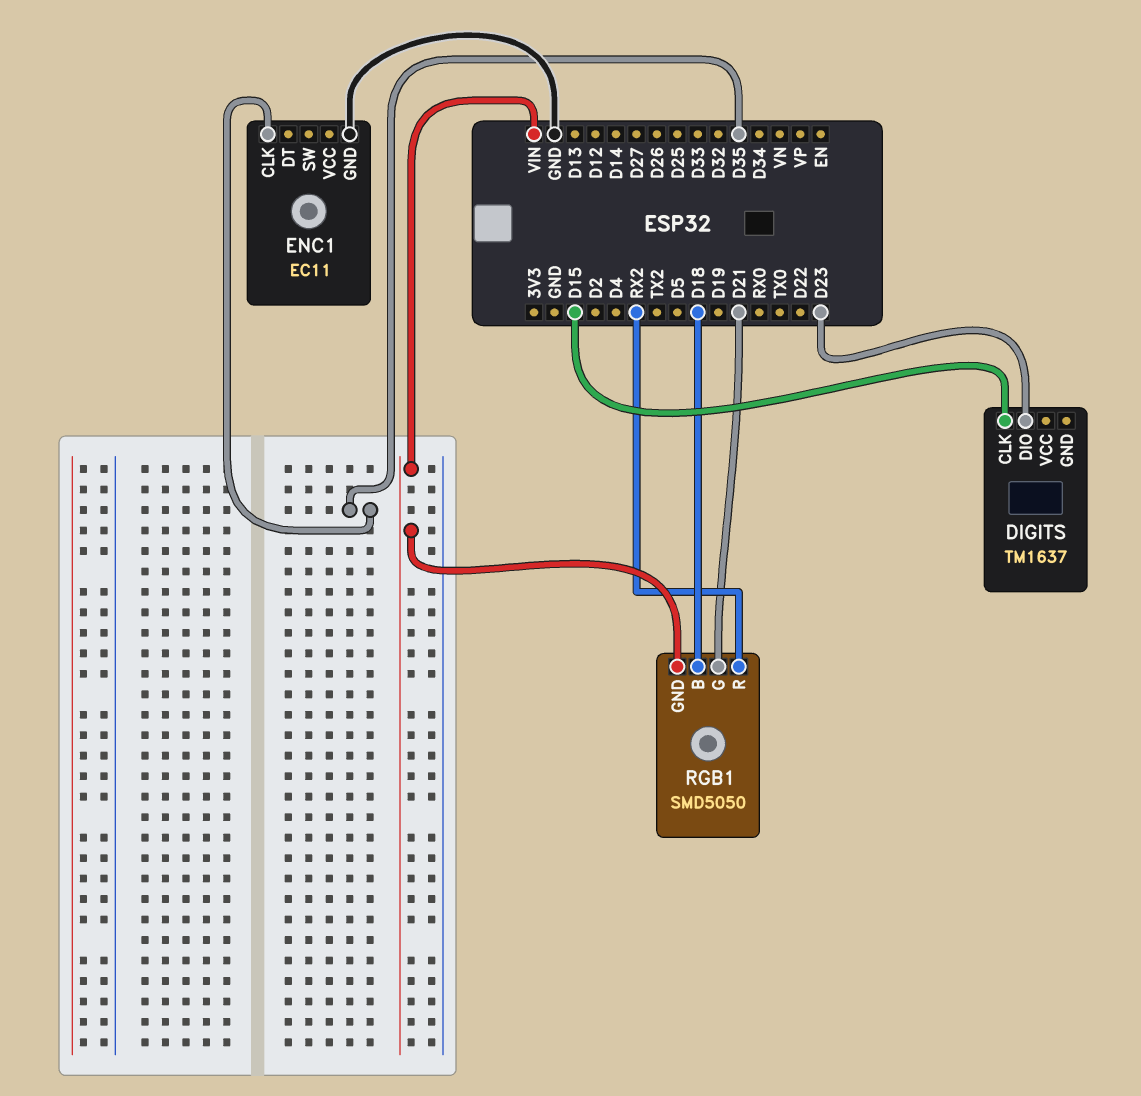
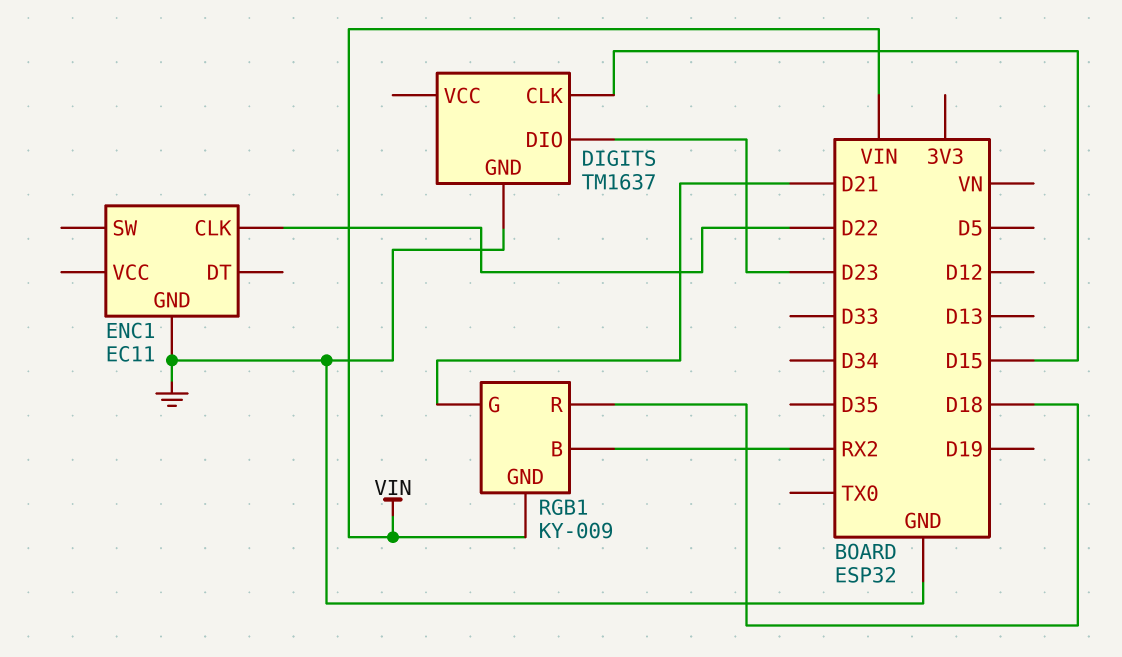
DIGITS pin GND: none -> GND
ENC1 pin CLK: D35 -> D22
RGB1: SMD5050 -> KY-009
RGB1 pin B: D18 -> RX2
RGB1 pin R: RX2 -> D18

